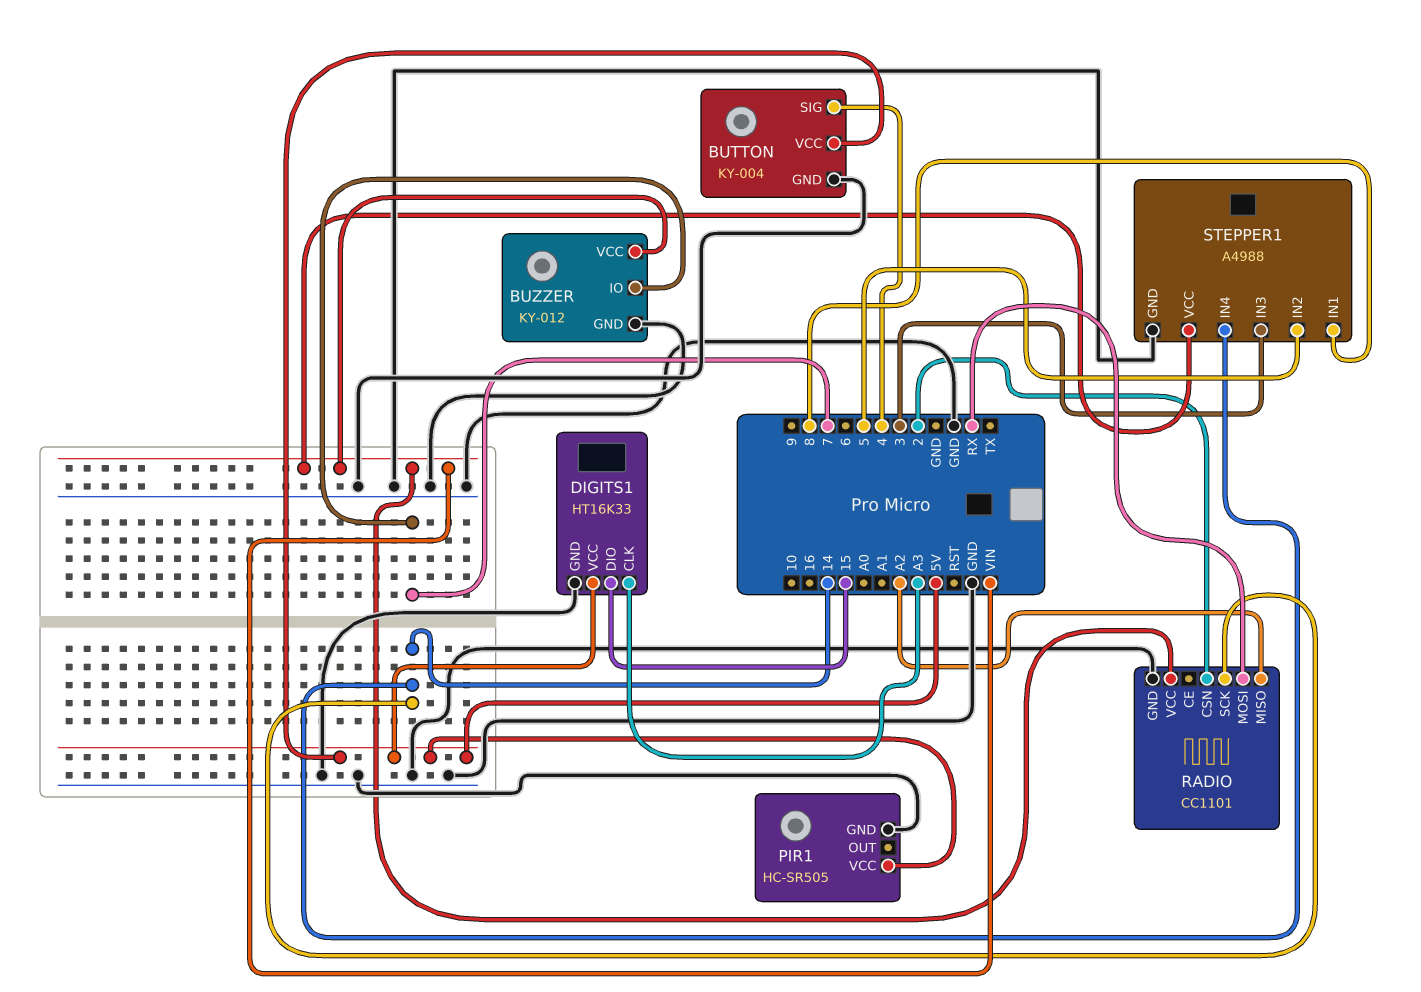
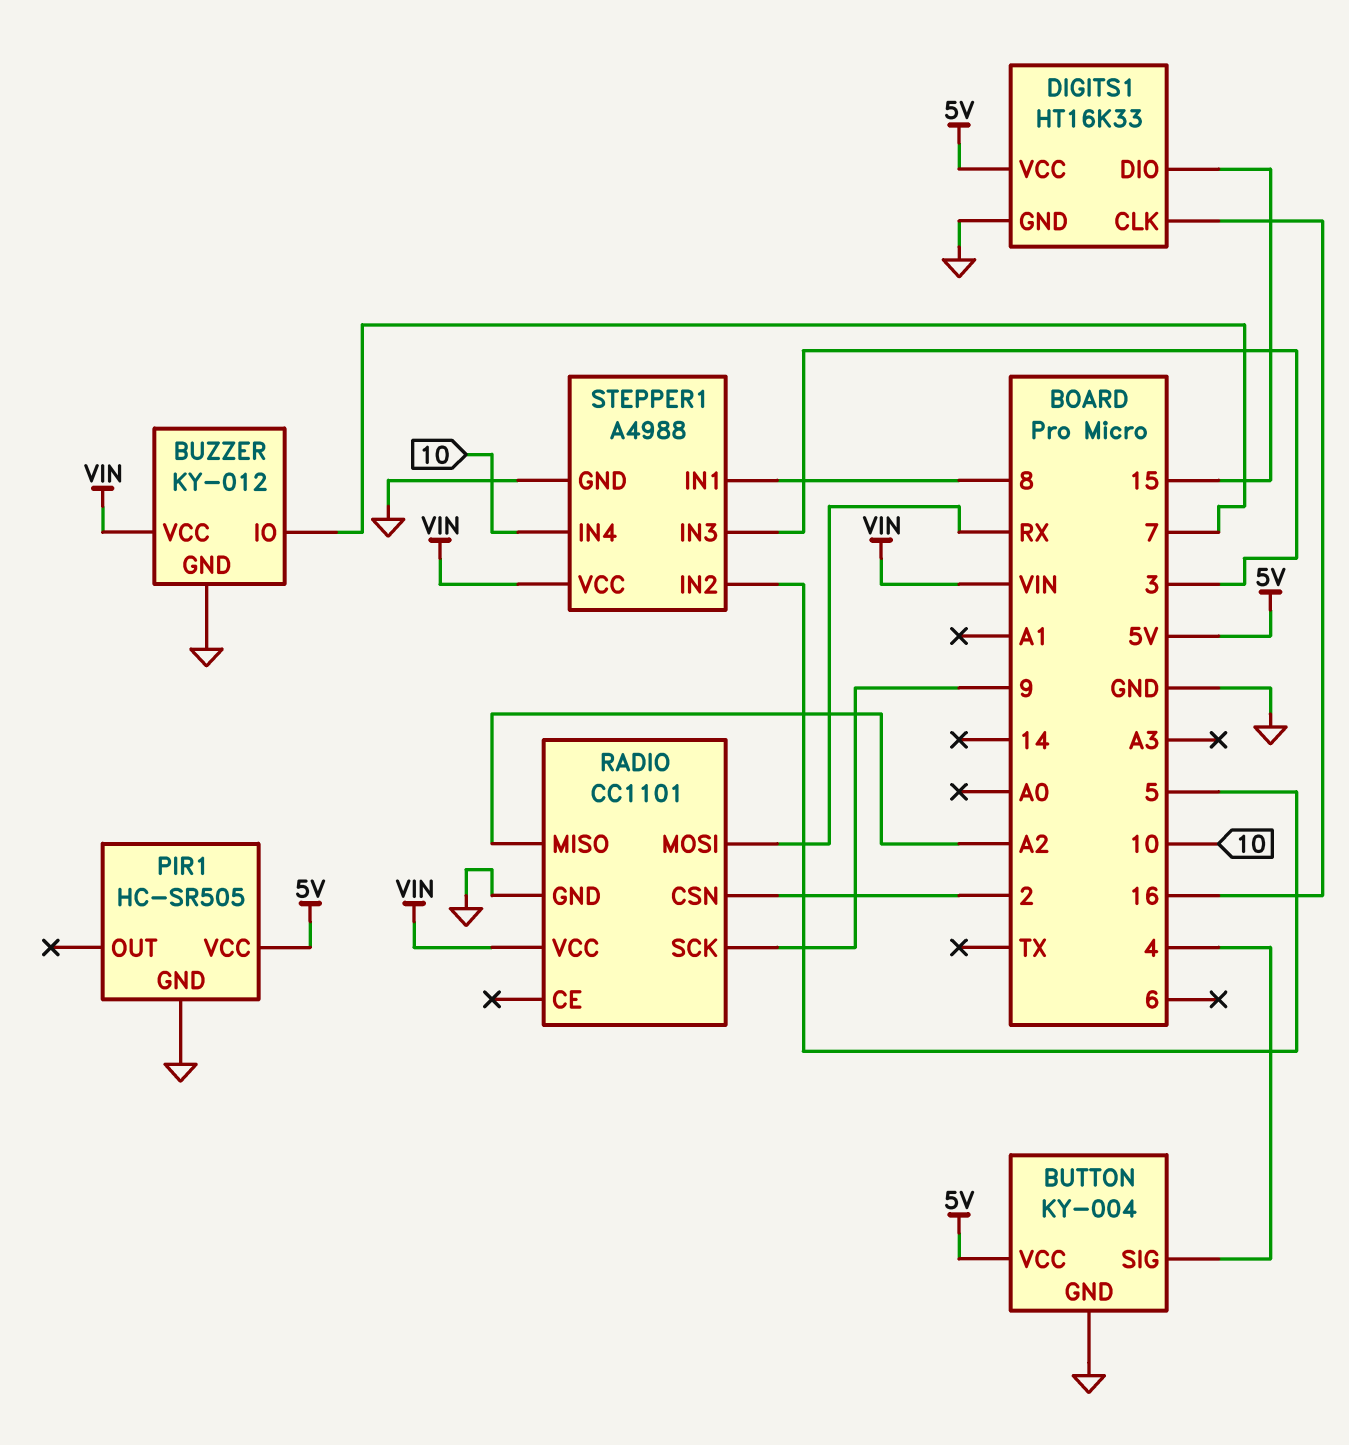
DIGITS1 pin CLK: A3 -> 16
RADIO pin SCK: 14 -> 9
STEPPER1 pin IN4: 14 -> 10

